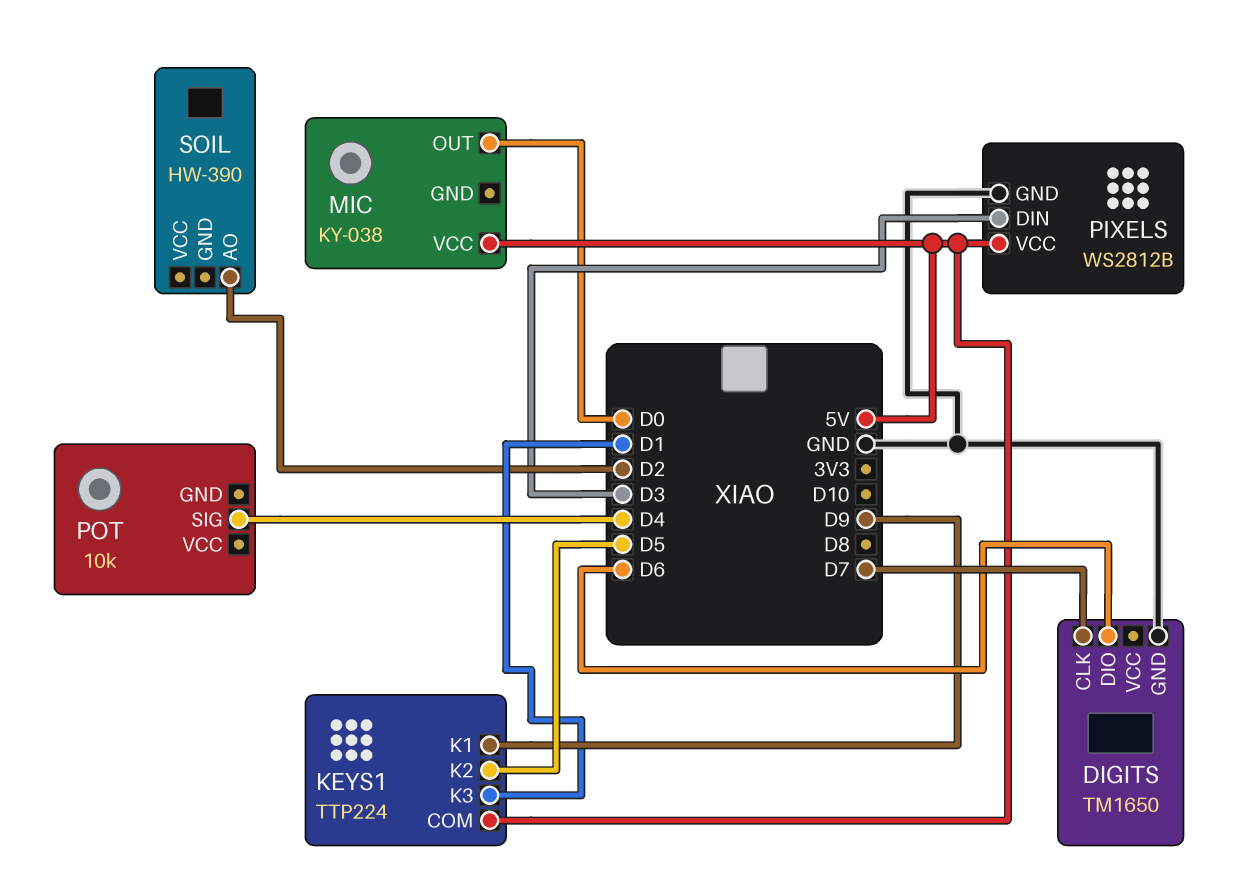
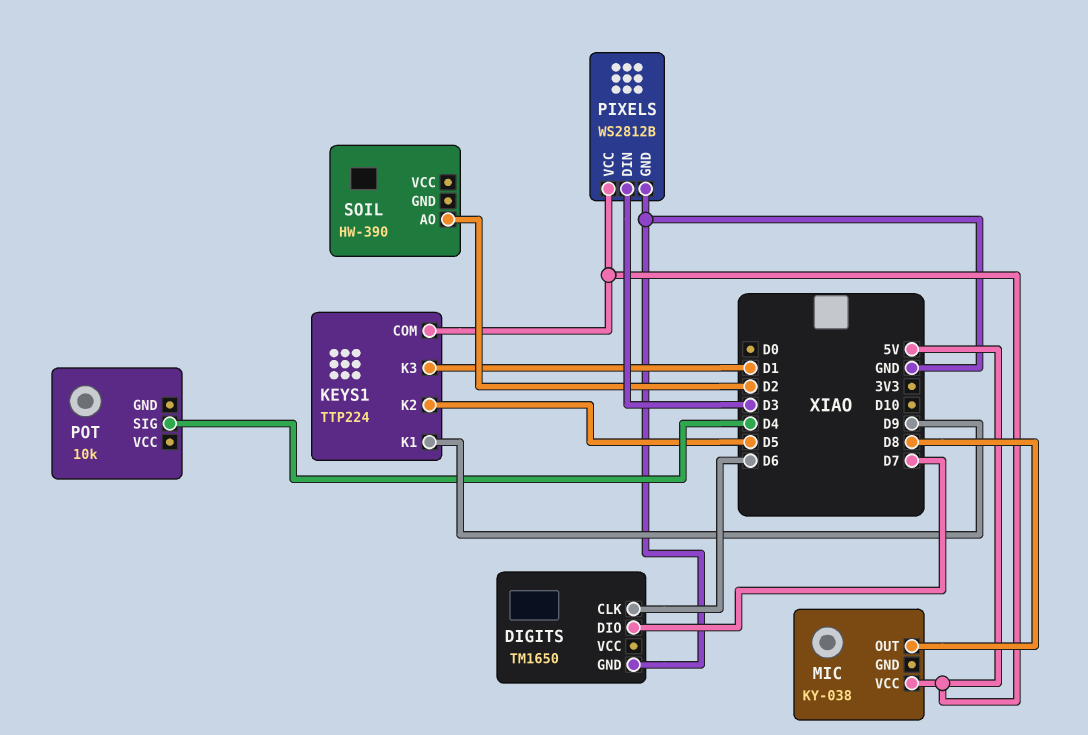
DIGITS pin CLK: D7 -> D6
DIGITS pin DIO: D6 -> D7
MIC pin OUT: D0 -> D8

